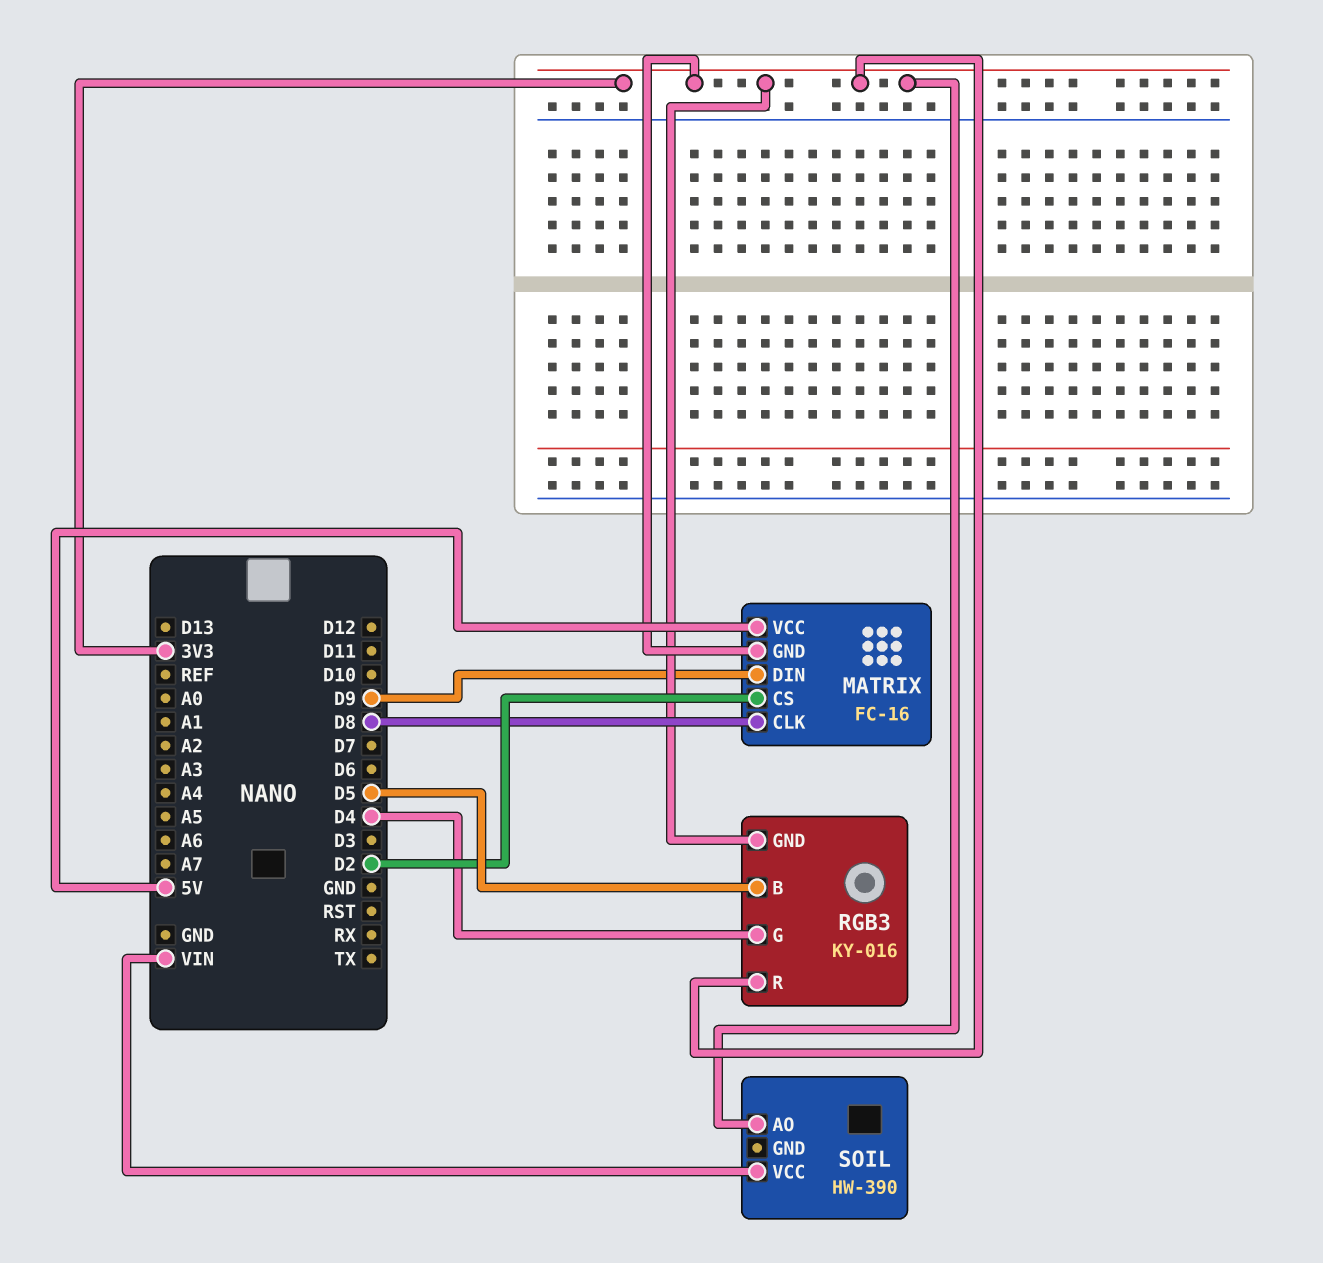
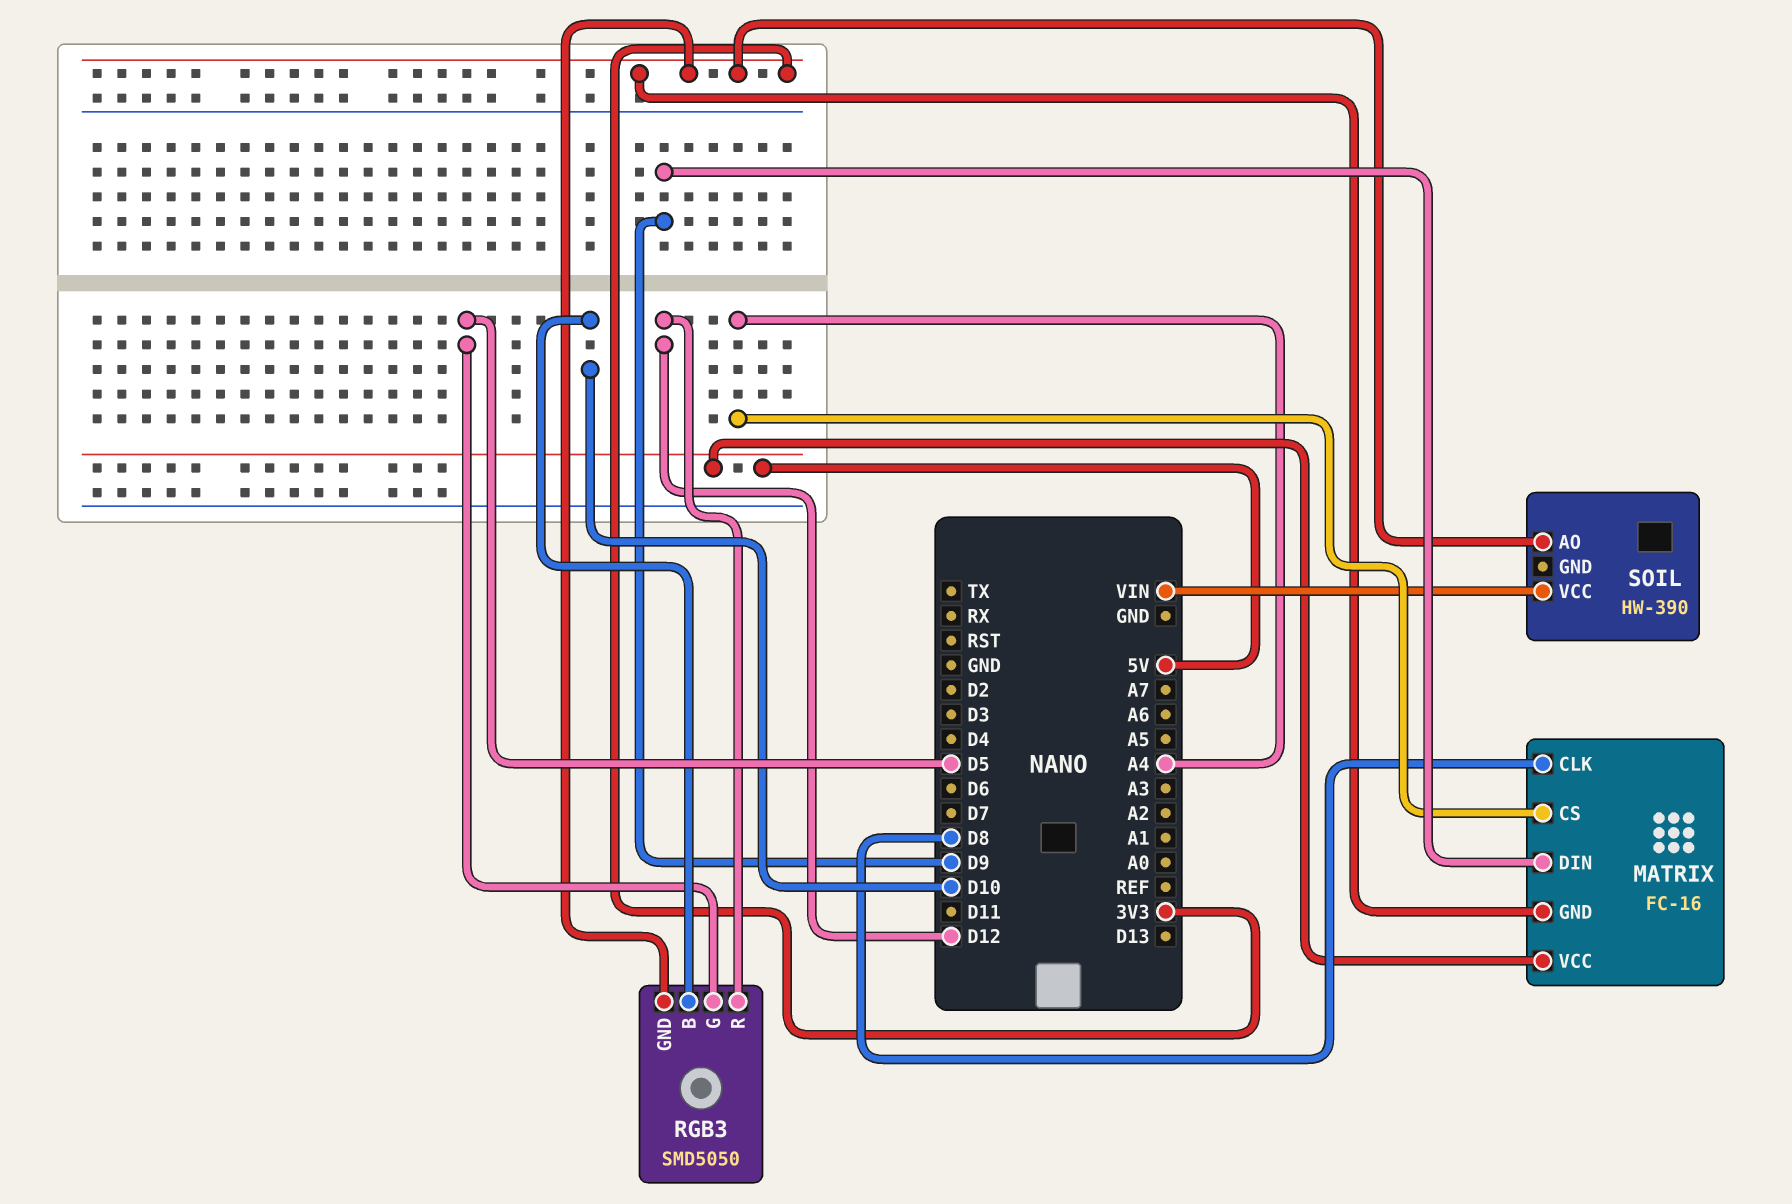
MATRIX pin CS: D2 -> A4
RGB3: KY-016 -> SMD5050
RGB3 pin B: D5 -> D10
RGB3 pin G: D4 -> D5
RGB3 pin R: 3V3 -> D12

